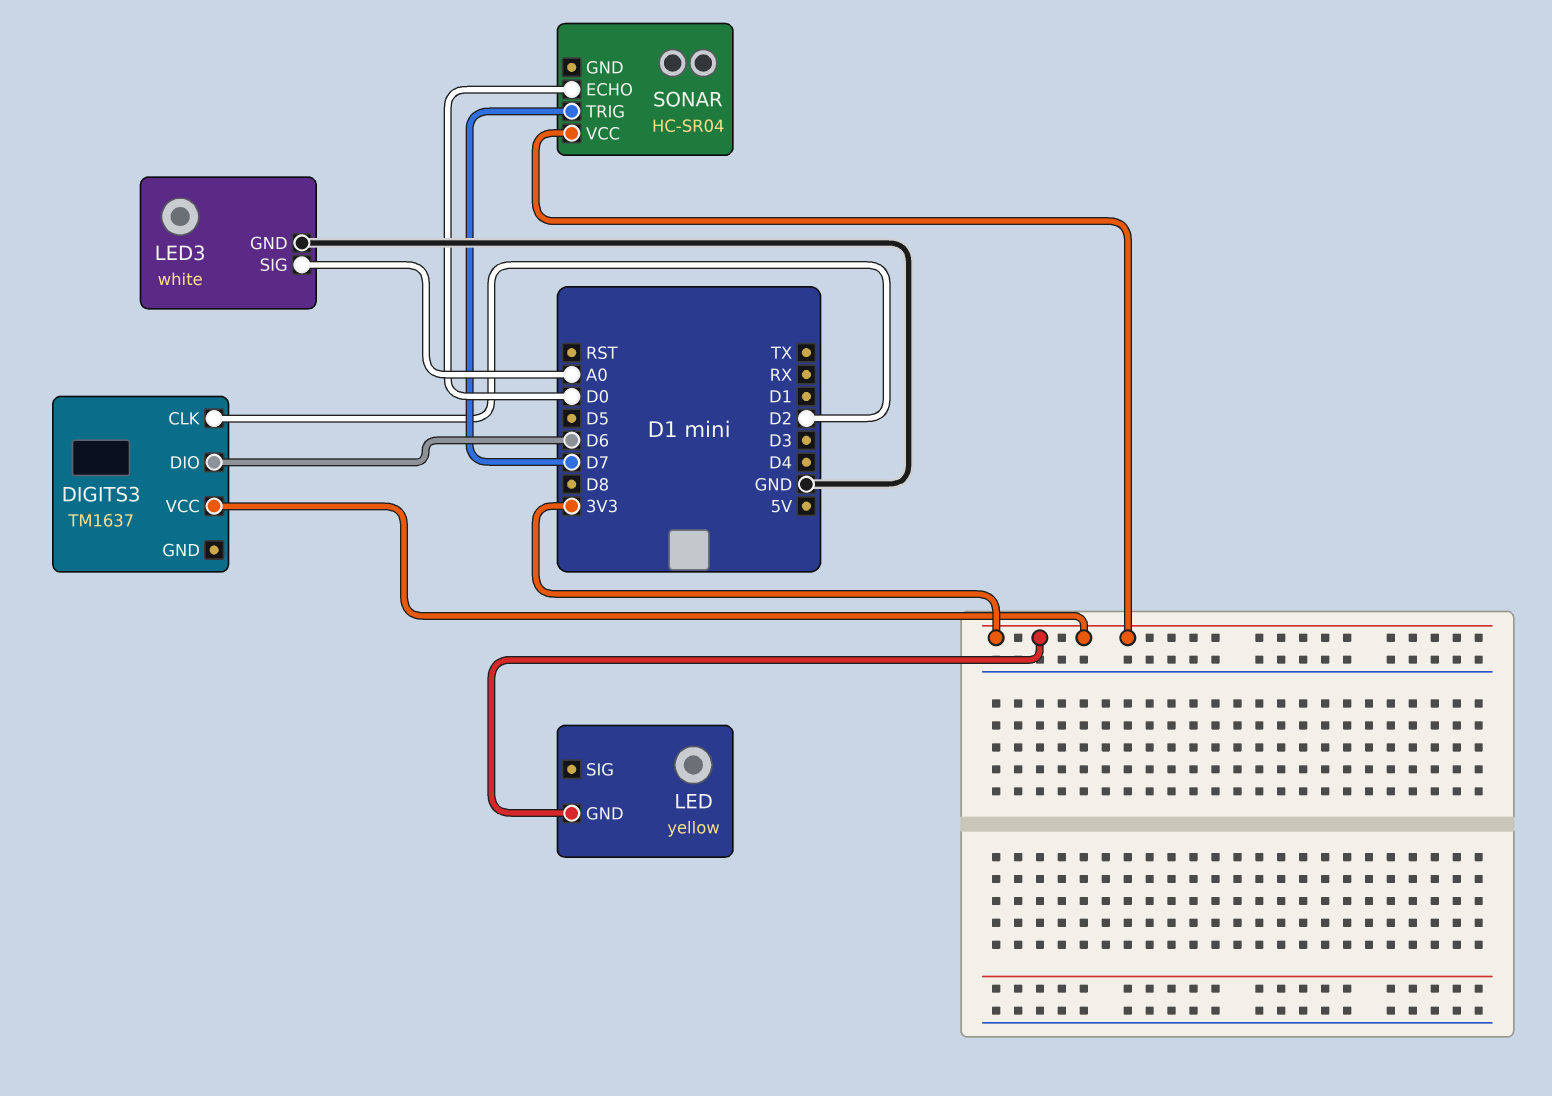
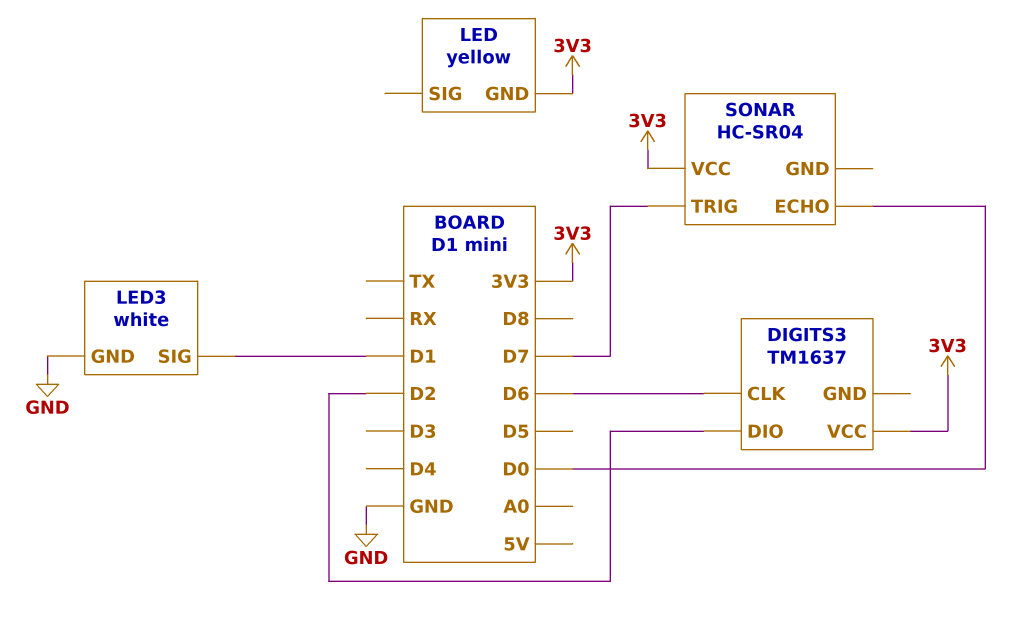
DIGITS3 pin CLK: D2 -> D6
DIGITS3 pin DIO: D6 -> D2
LED3 pin SIG: A0 -> D1

